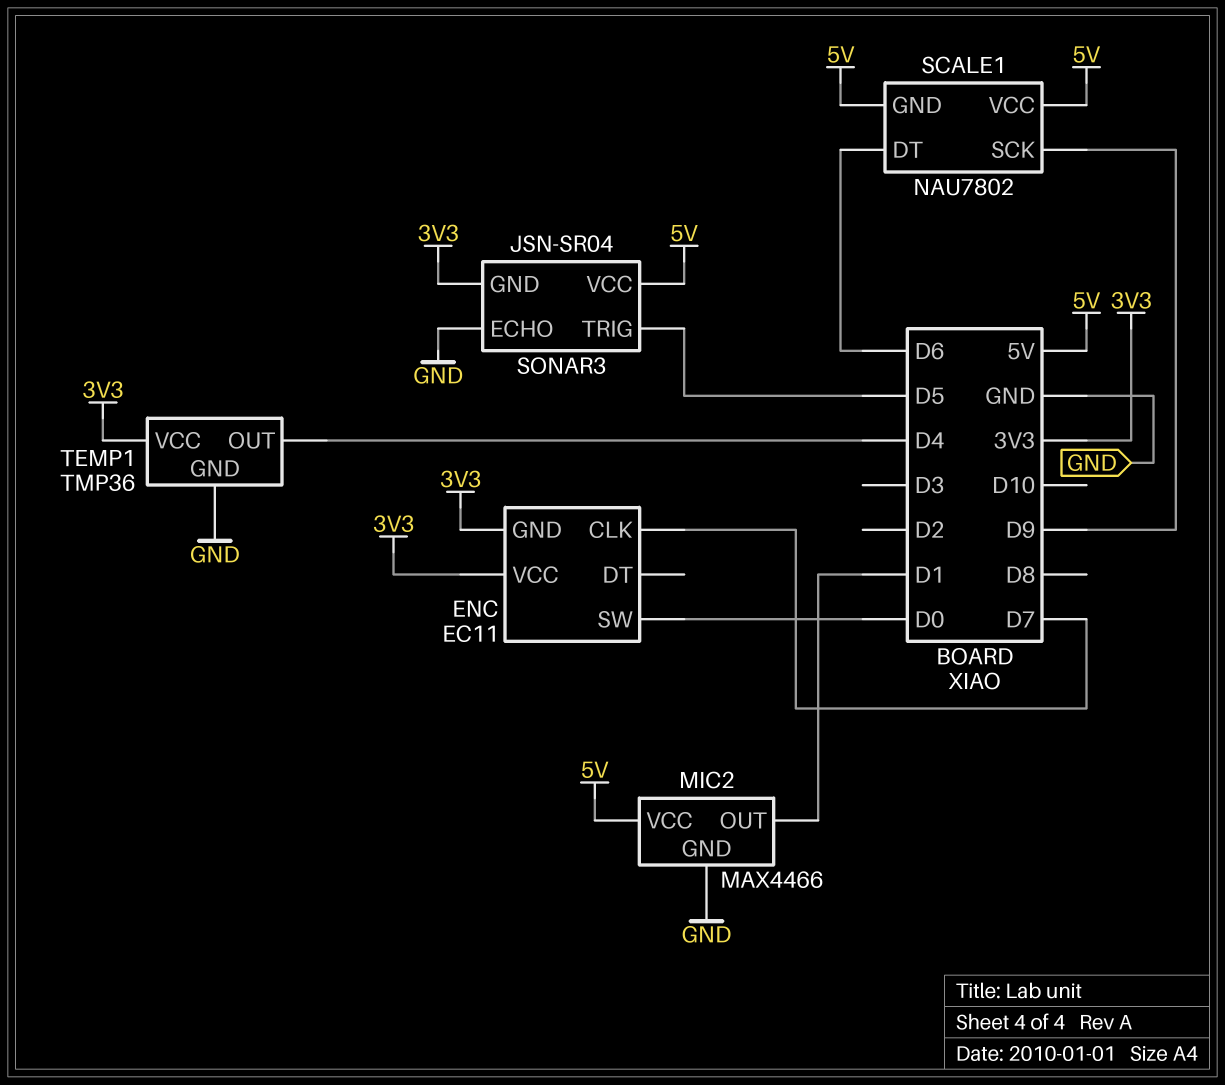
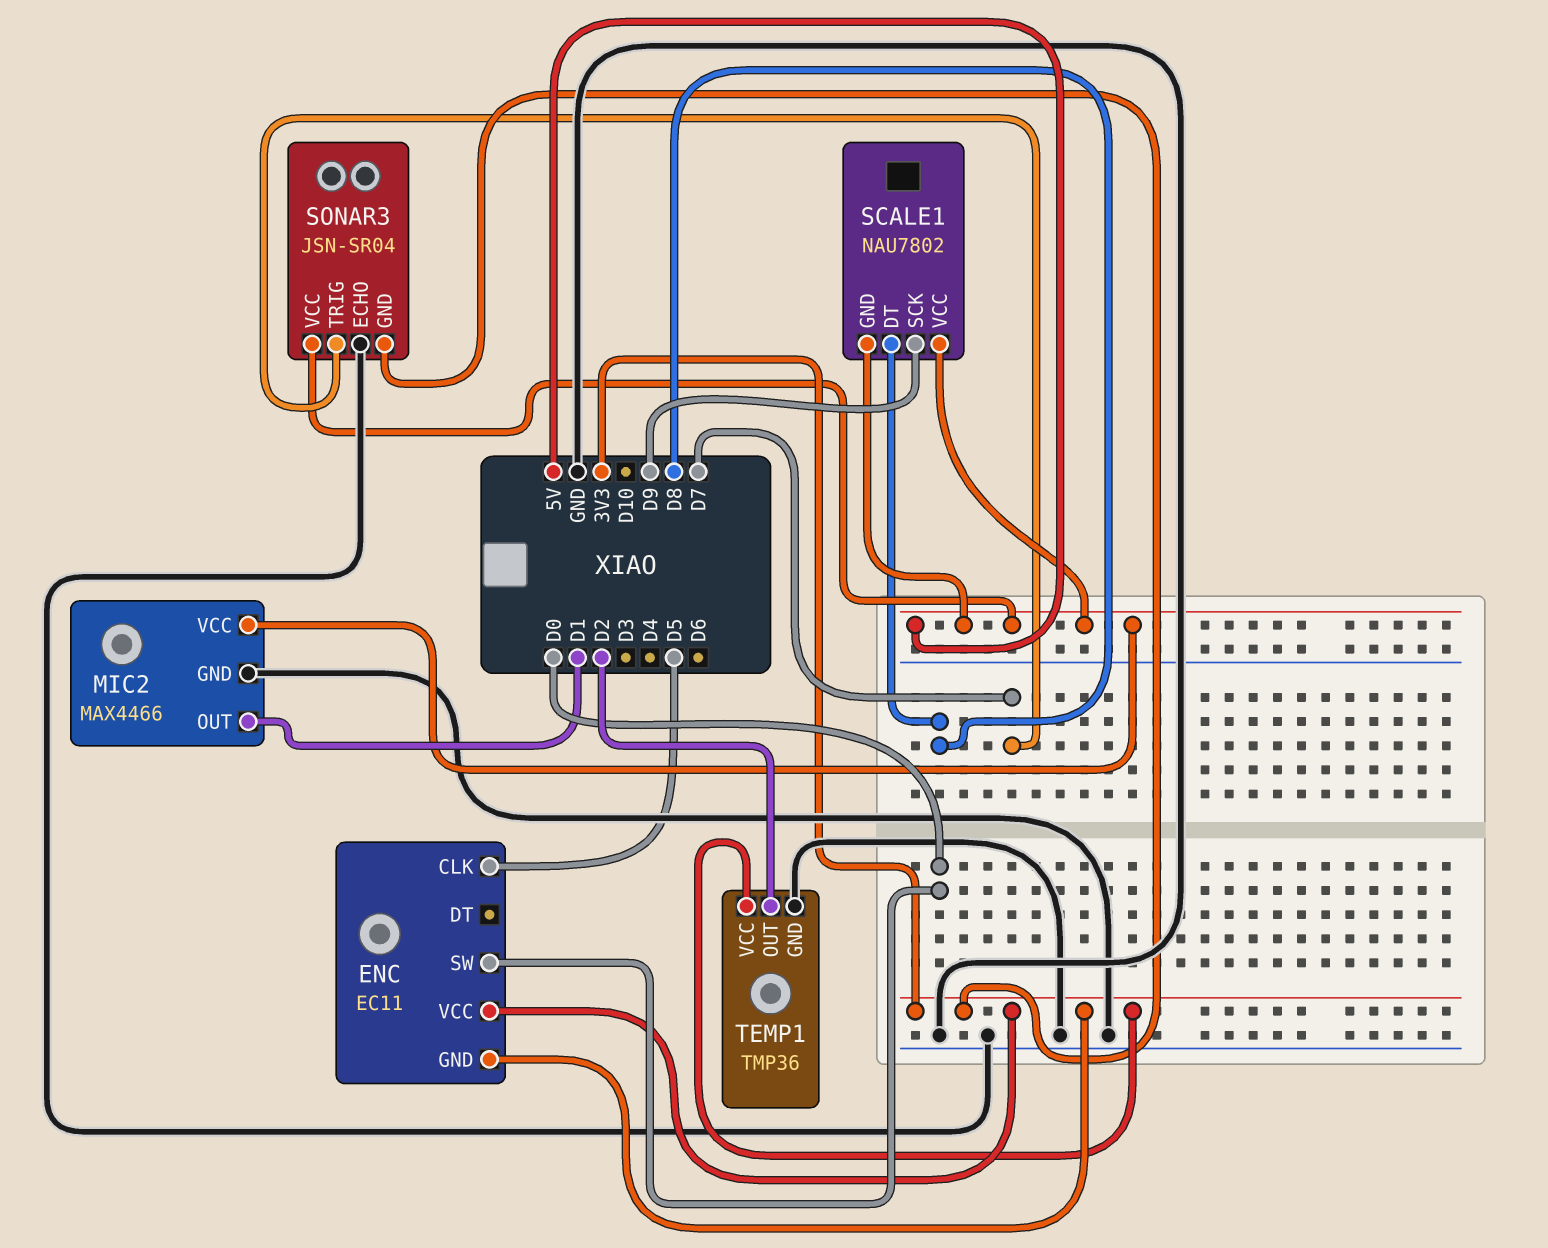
ENC pin CLK: D7 -> D5
SCALE1 pin DT: D6 -> D8
SONAR3 pin TRIG: D5 -> D7
TEMP1 pin OUT: D4 -> D2

